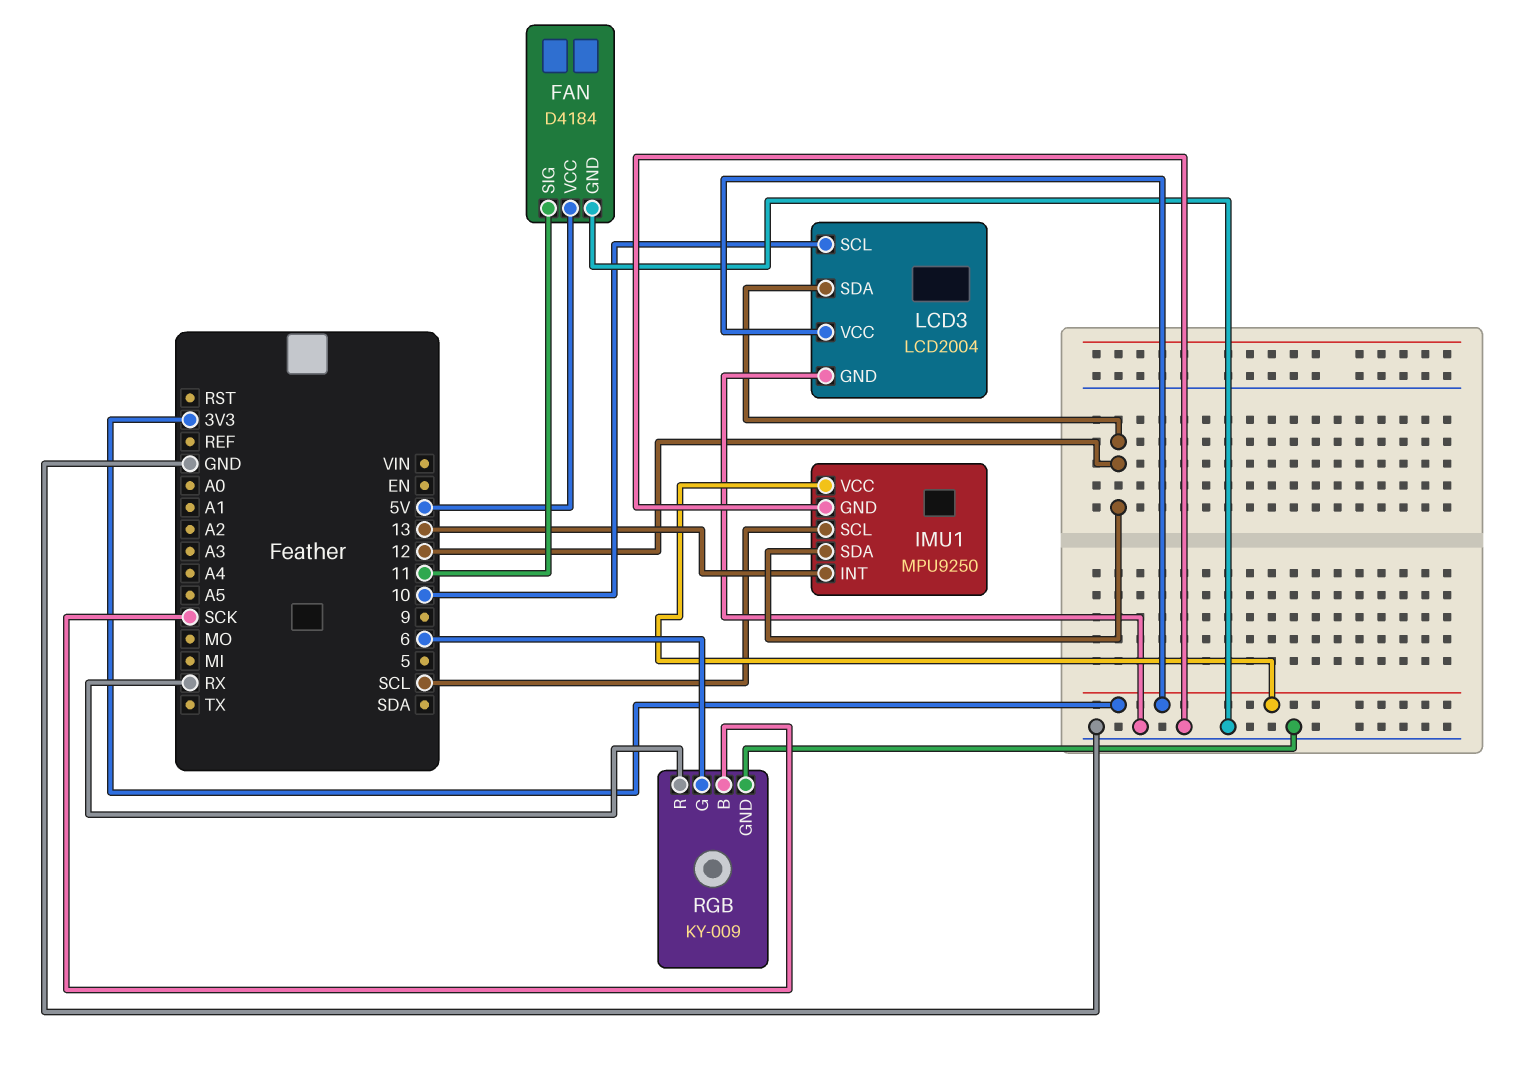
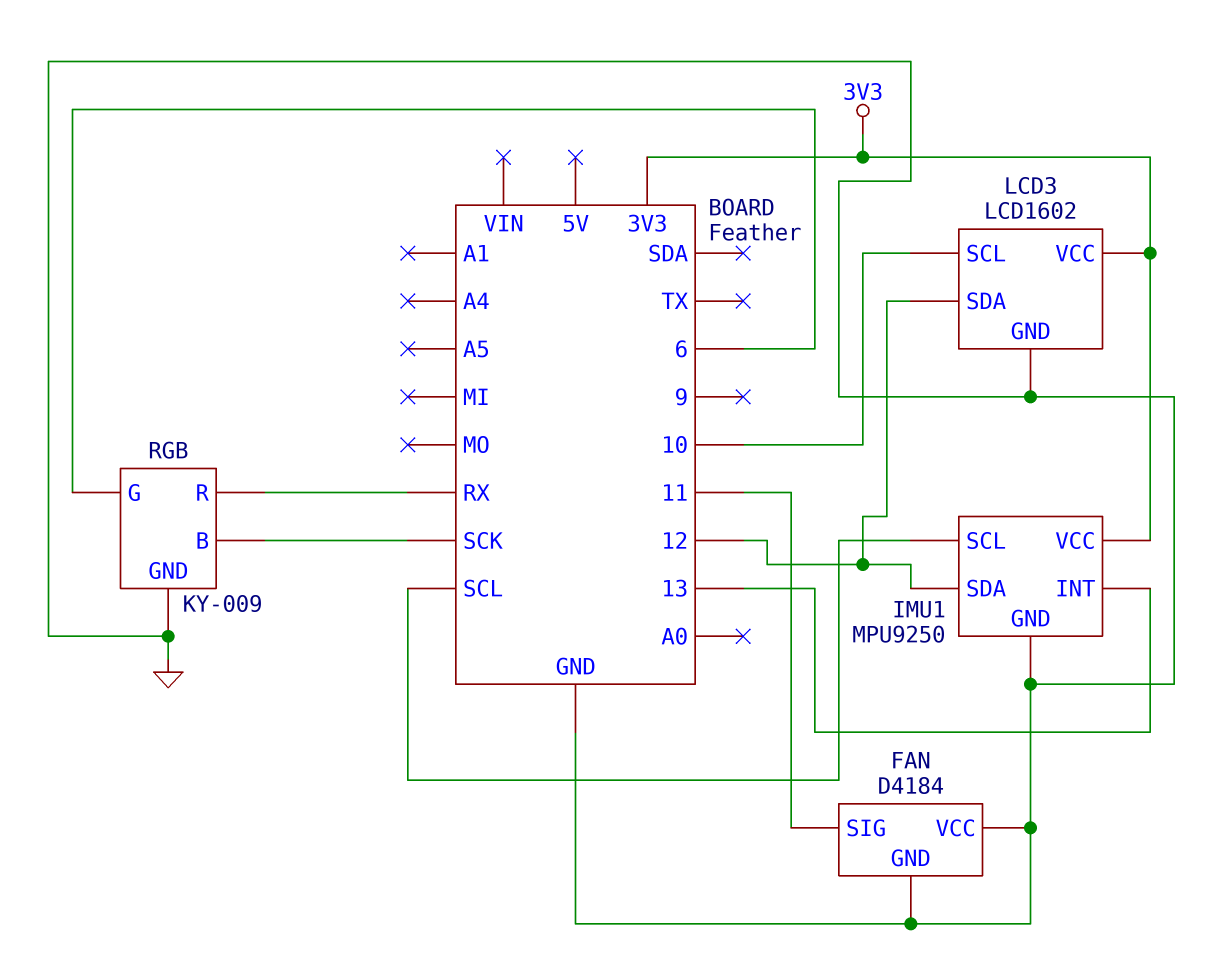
FAN pin VCC: 5V -> GND
LCD3: LCD2004 -> LCD1602

